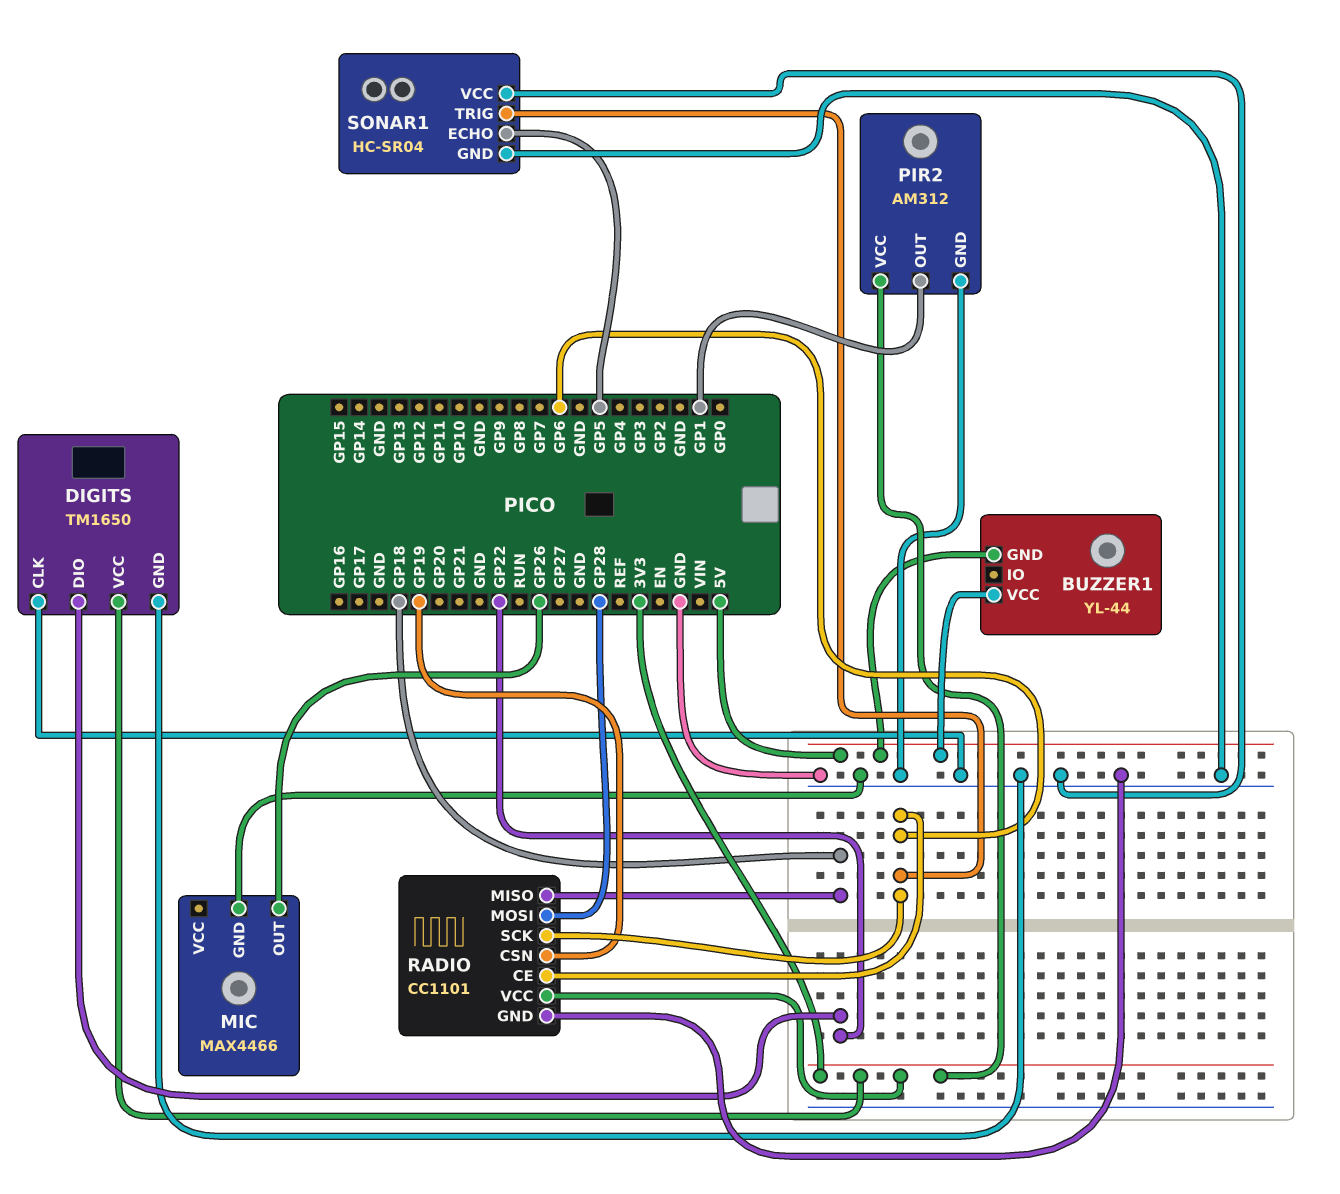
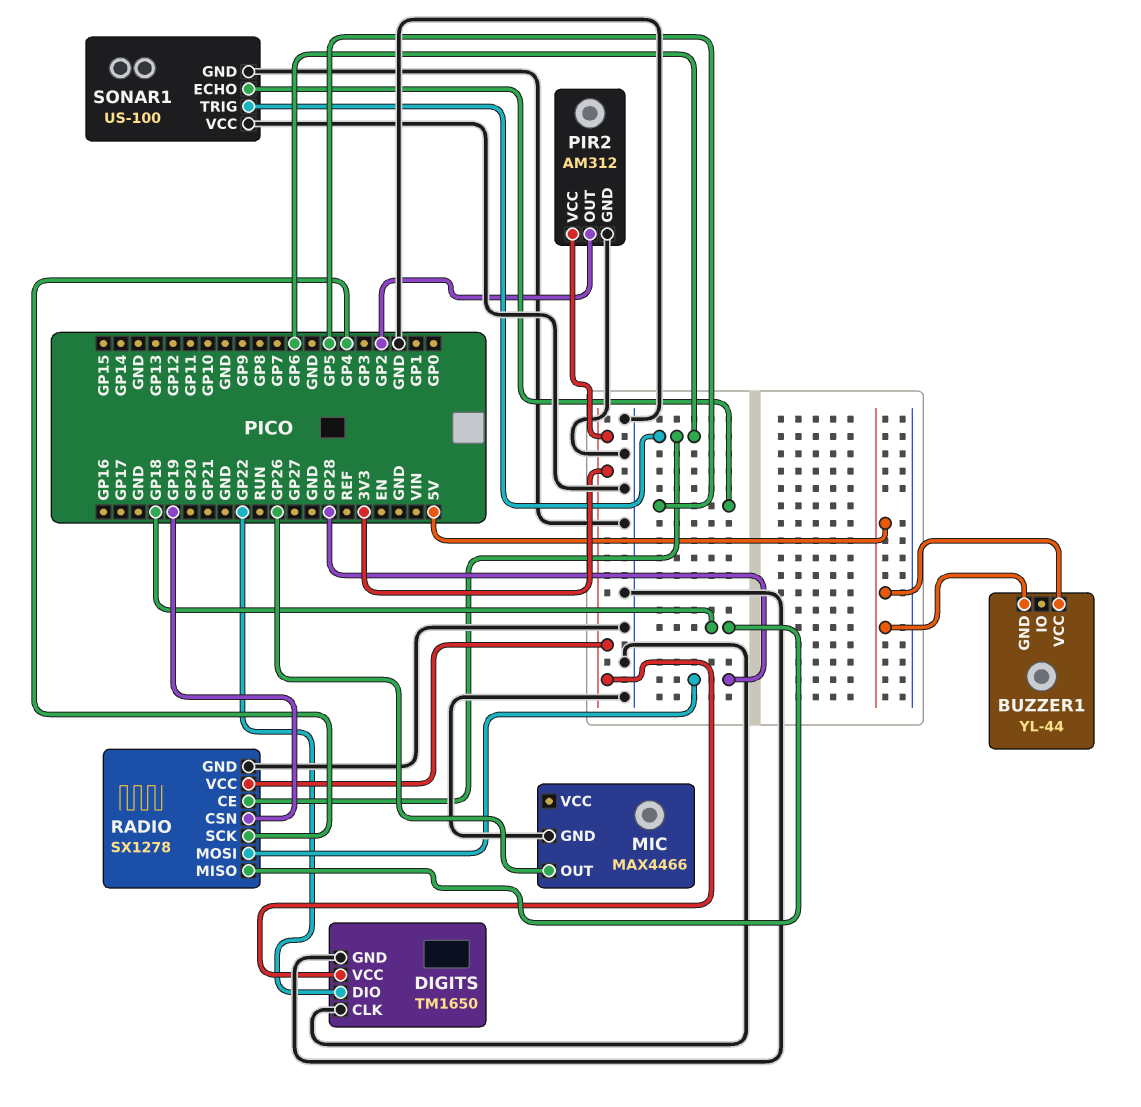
PIR2 pin OUT: GP1 -> GP2
RADIO: CC1101 -> SX1278
RADIO pin SCK: GP6 -> GP4
SONAR1: HC-SR04 -> US-100

